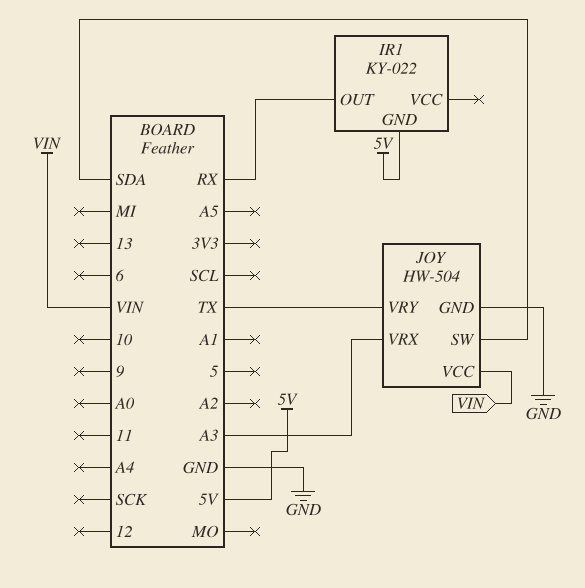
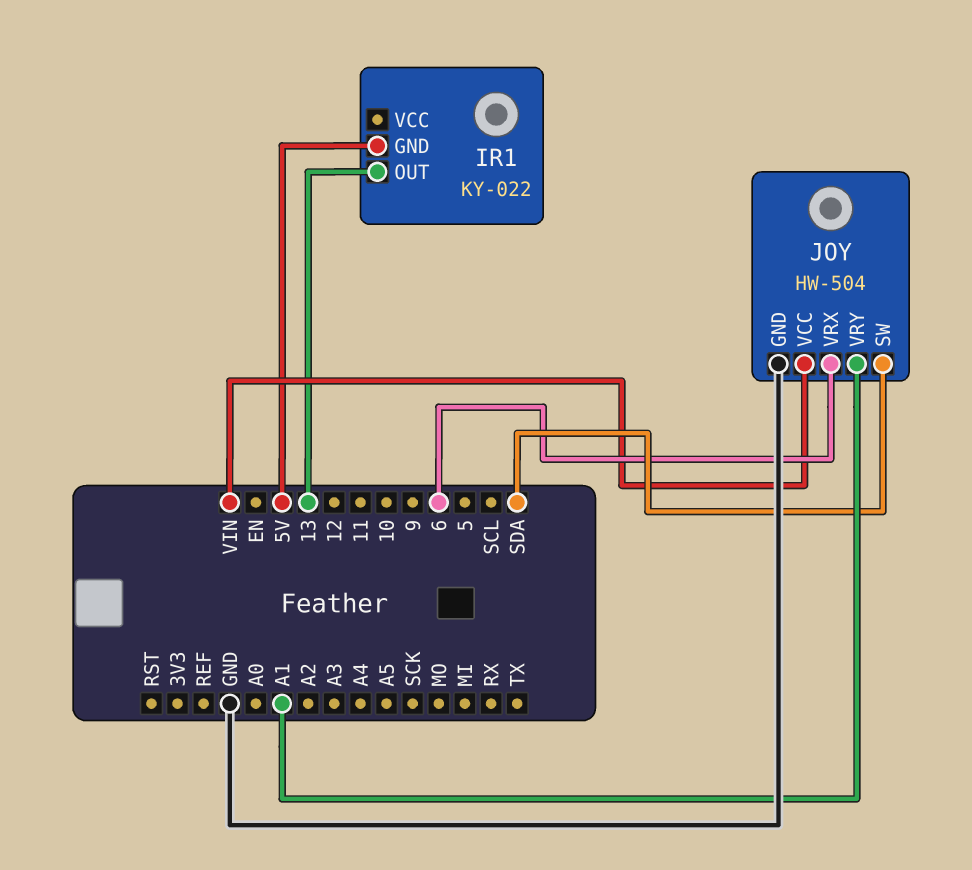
IR1 pin OUT: RX -> 13
JOY pin VRX: A3 -> 6
JOY pin VRY: TX -> A1

